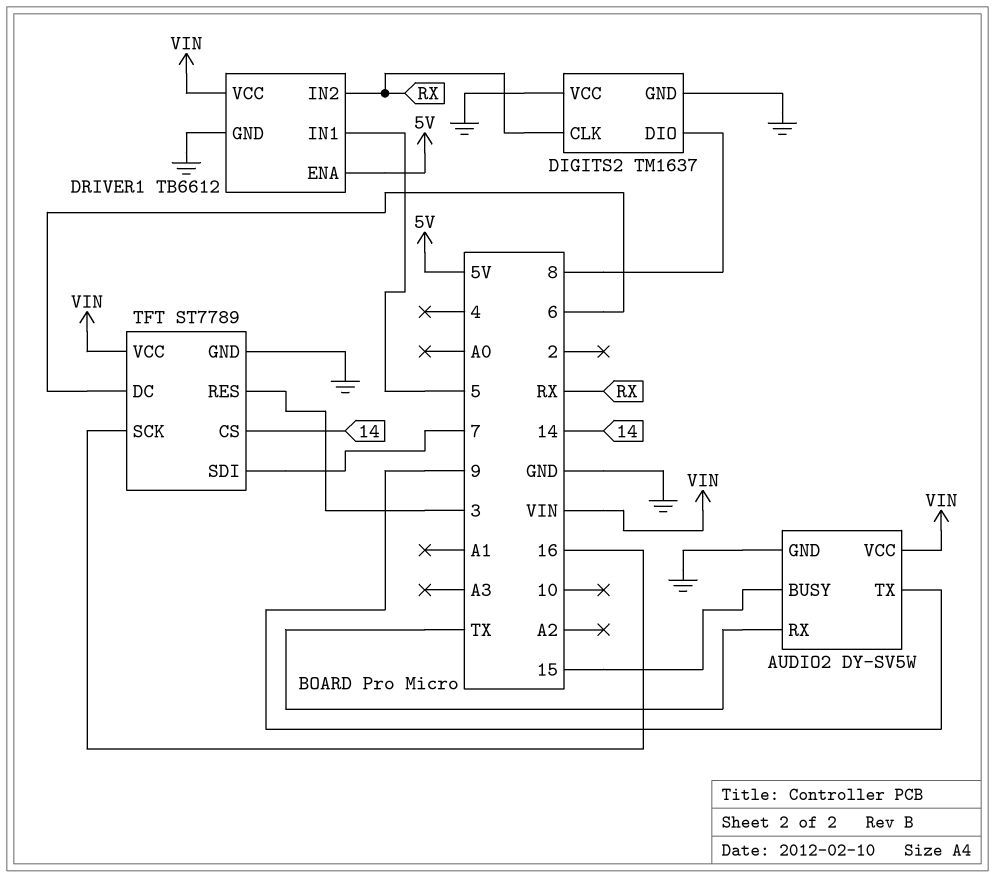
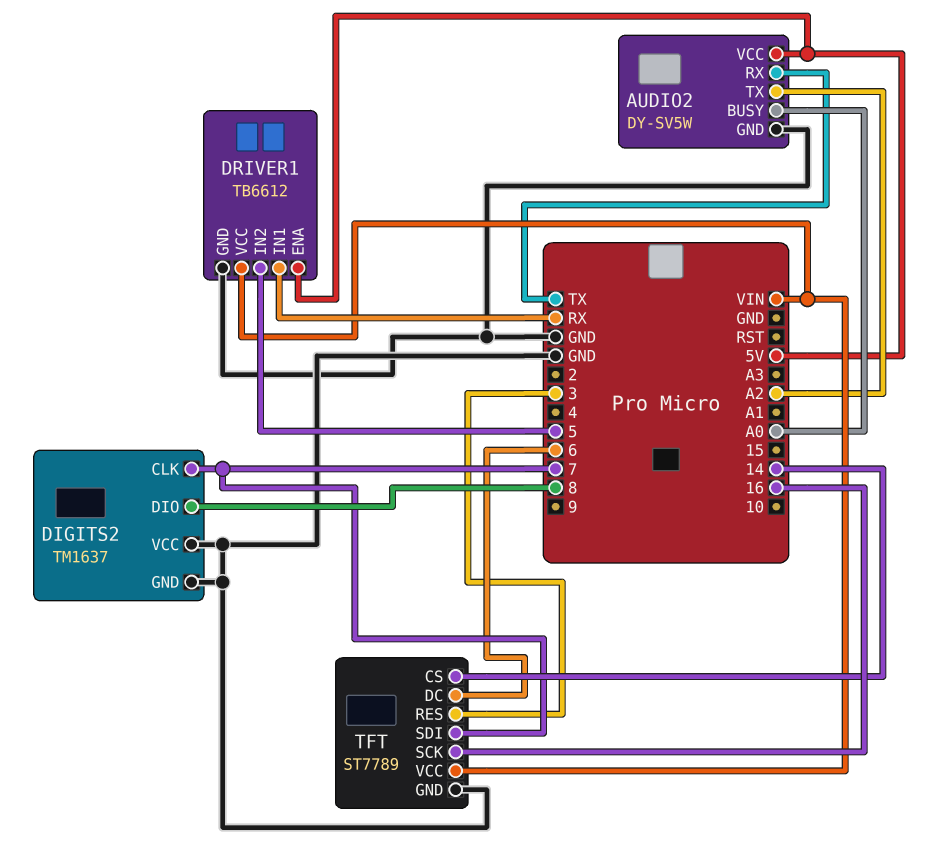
AUDIO2 pin BUSY: 15 -> A0
AUDIO2 pin TX: 9 -> A2
AUDIO2 pin VCC: VIN -> 5V
DIGITS2 pin CLK: RX -> 7
DRIVER1 pin IN1: 5 -> RX
DRIVER1 pin IN2: RX -> 5

